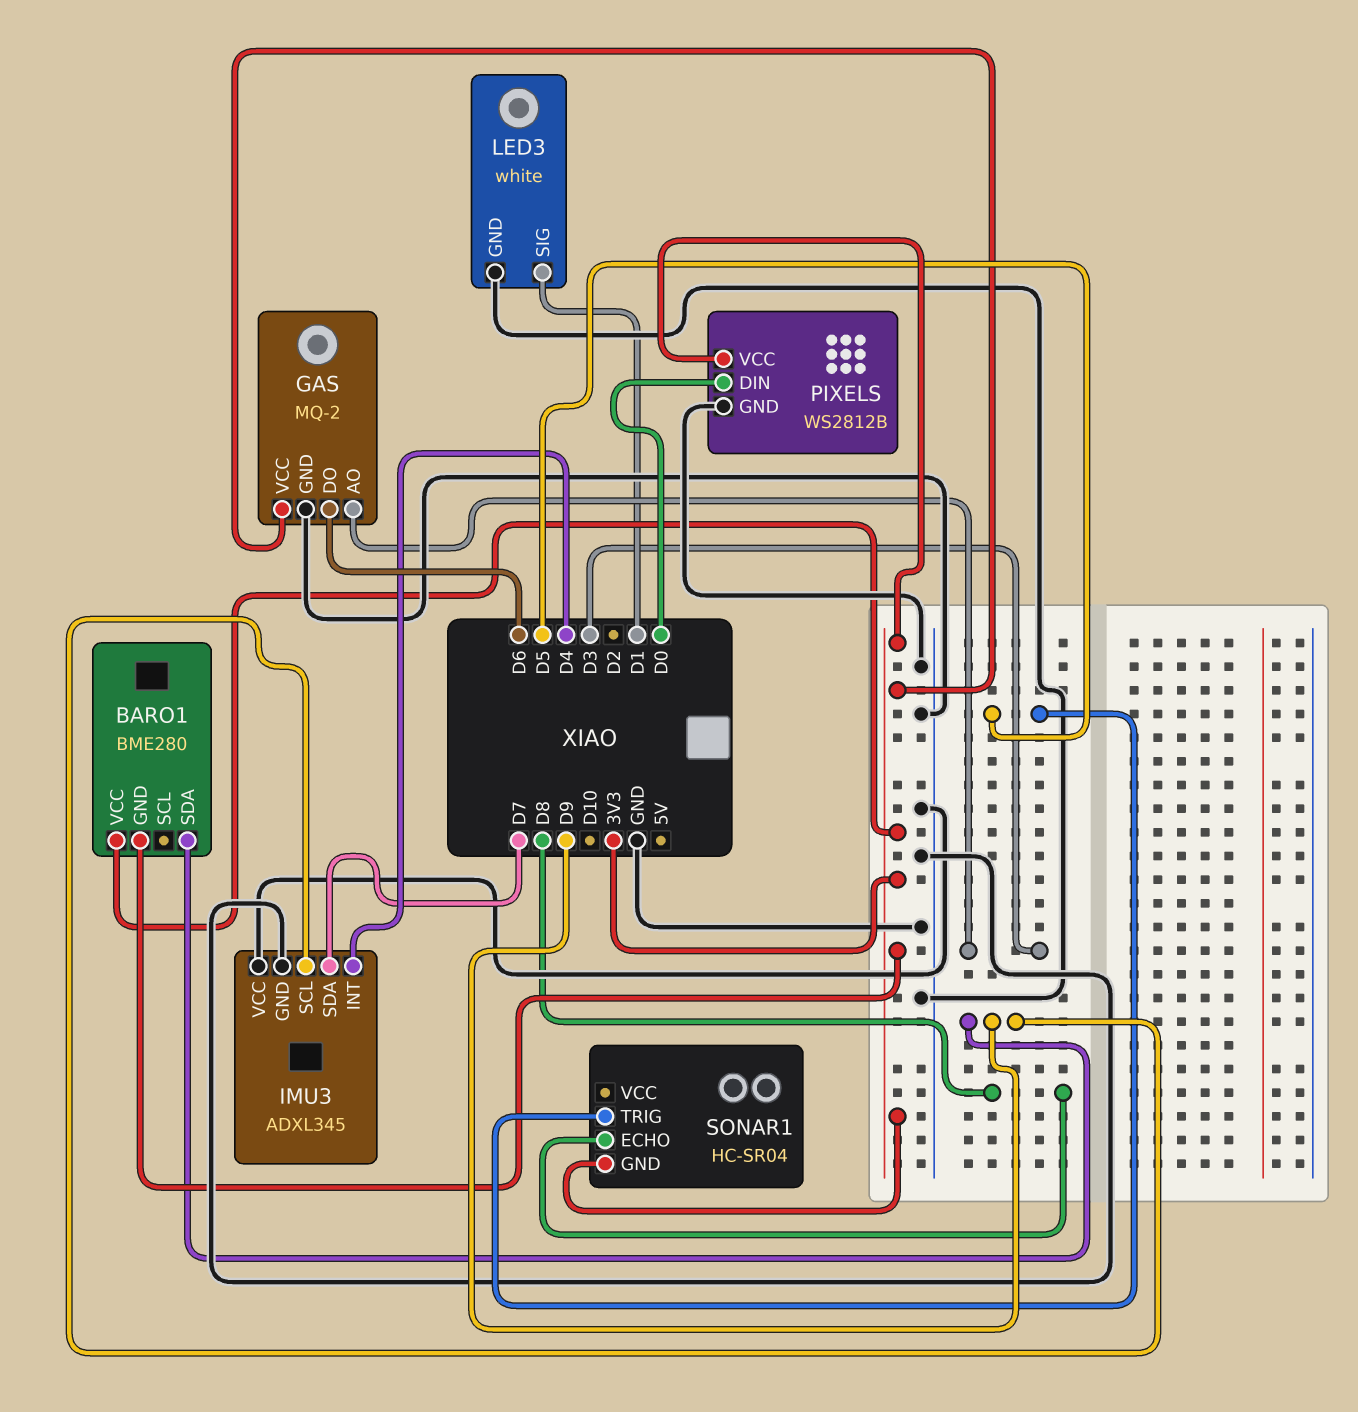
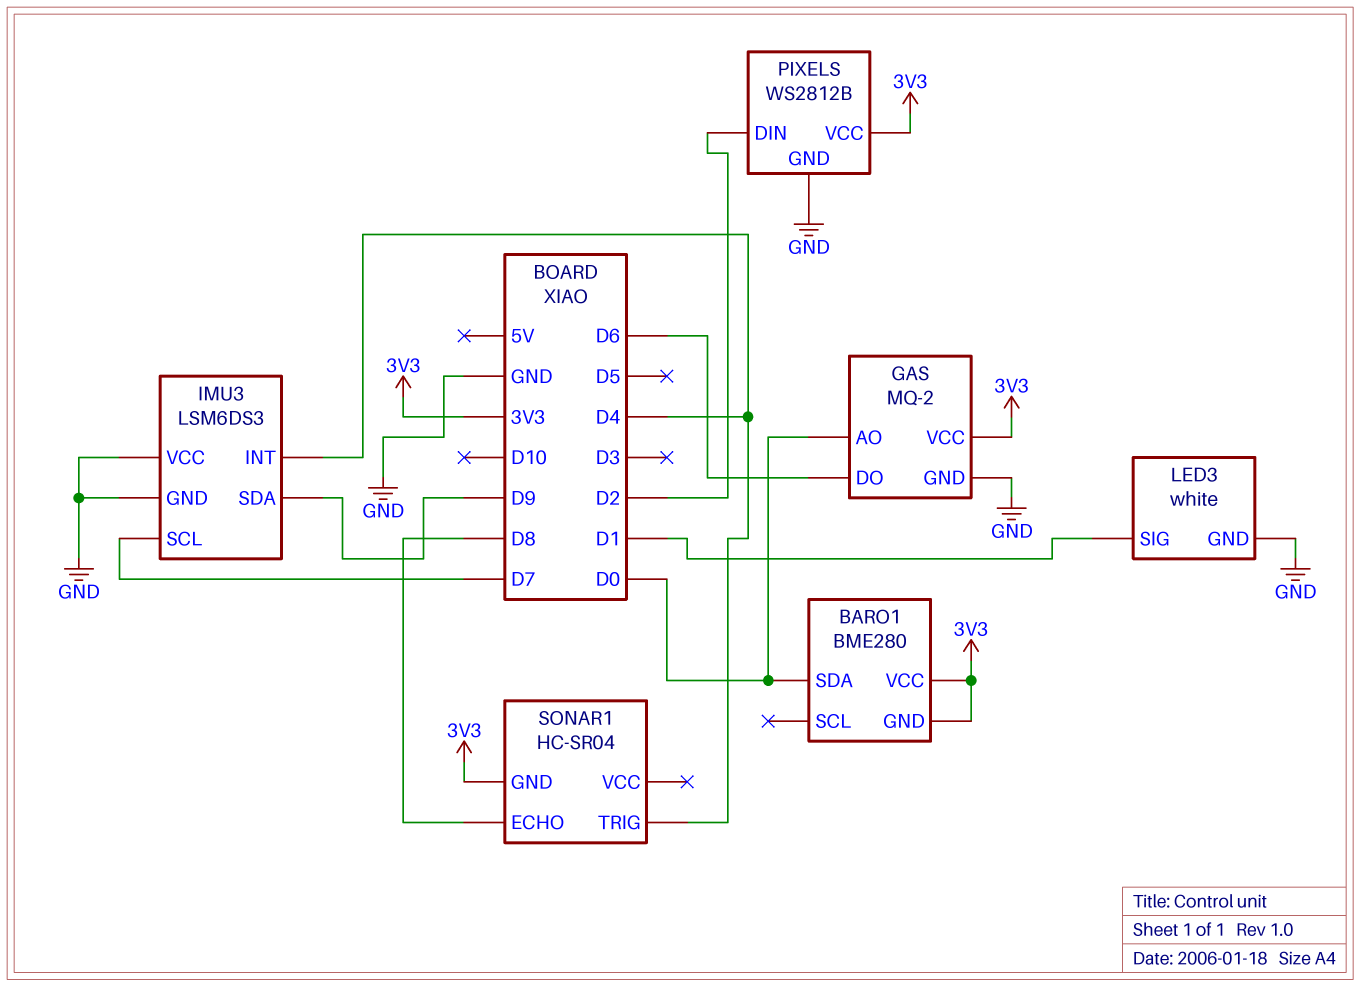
BARO1 pin SDA: D9 -> D0
GAS pin AO: D3 -> D0
IMU3: ADXL345 -> LSM6DS3
IMU3 pin SCL: D9 -> D7
IMU3 pin SDA: D7 -> D9
PIXELS pin DIN: D0 -> D2
SONAR1 pin TRIG: D5 -> D4

